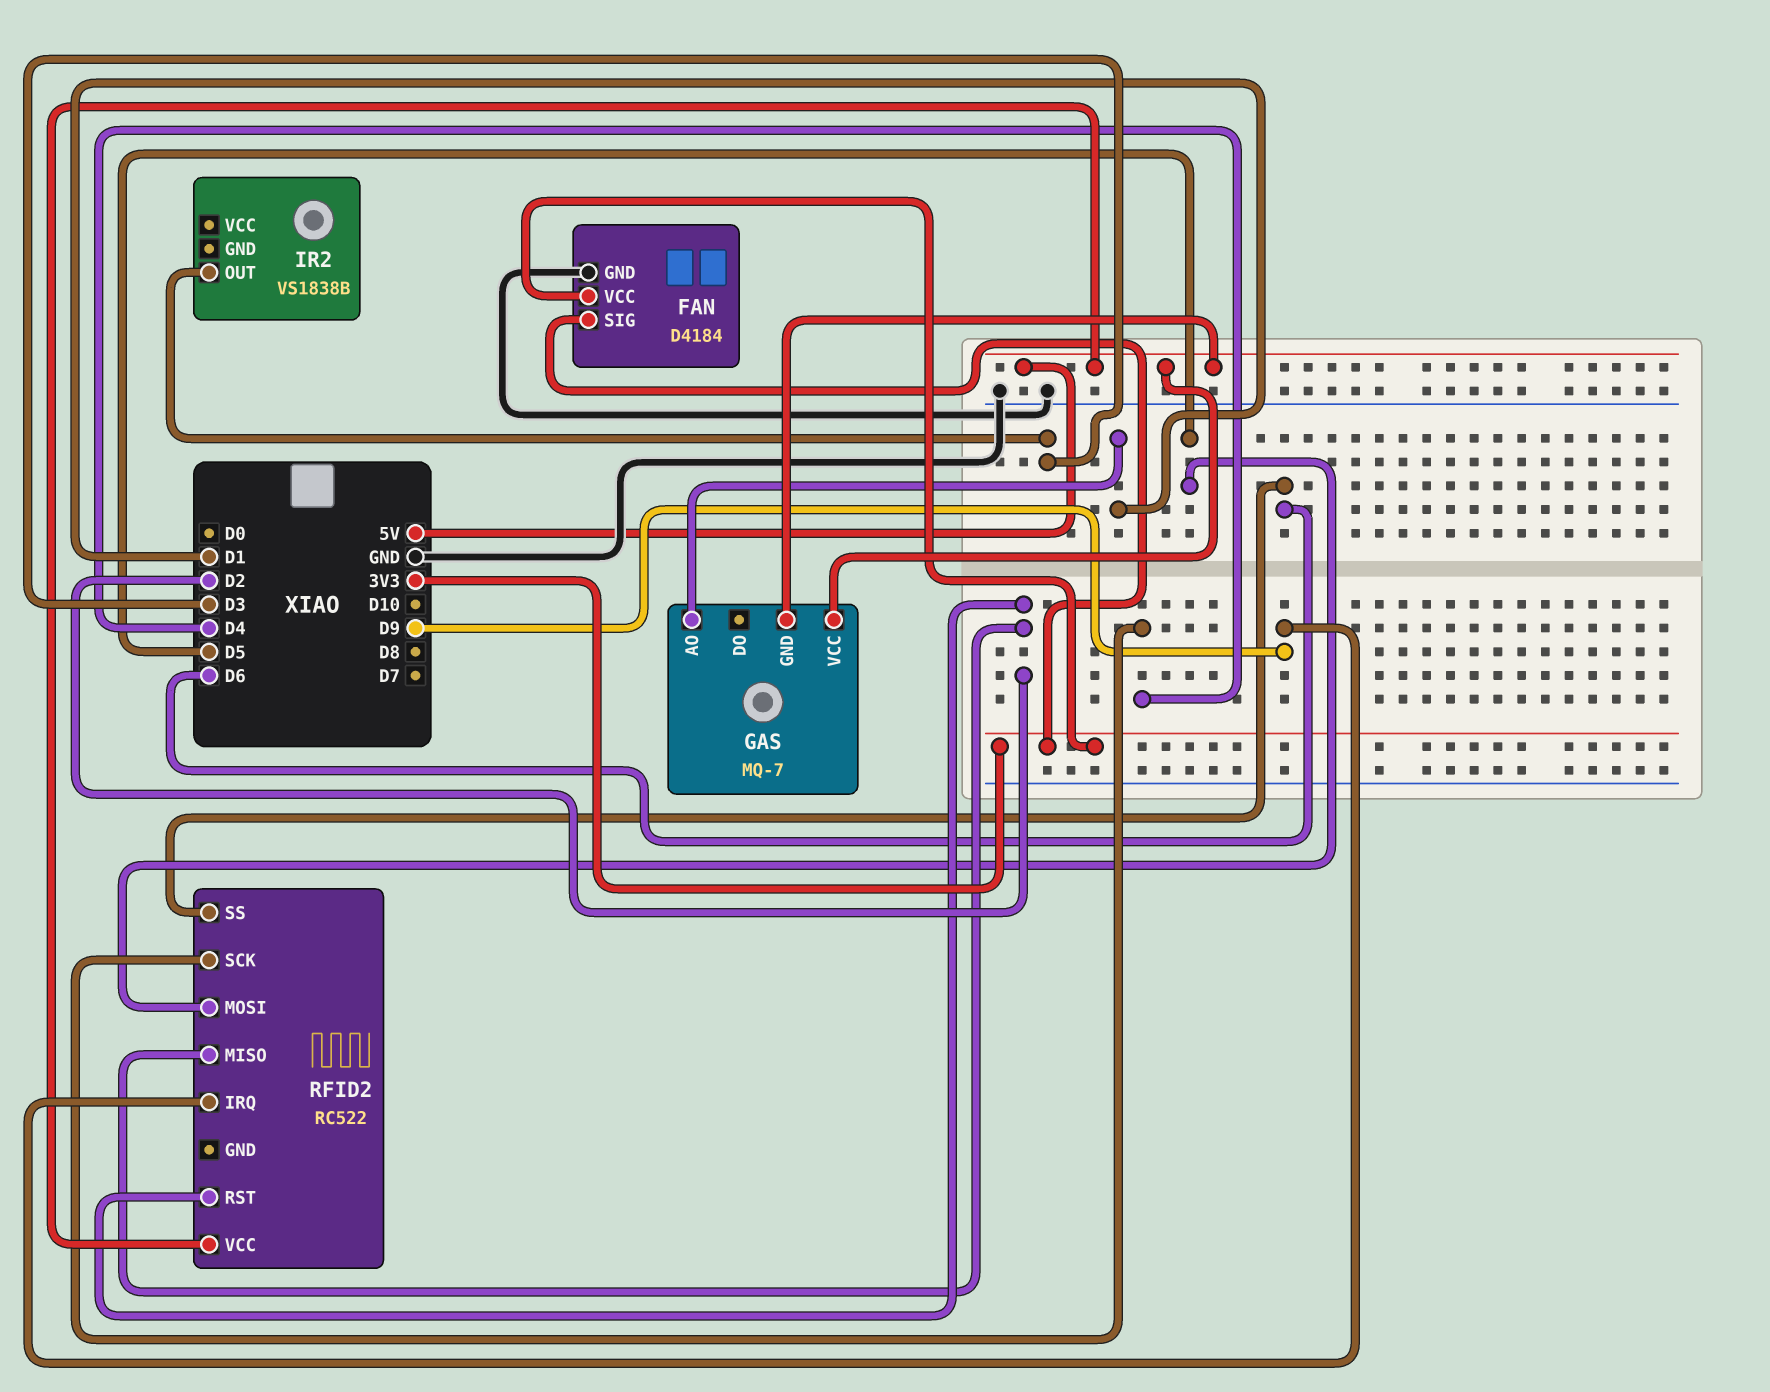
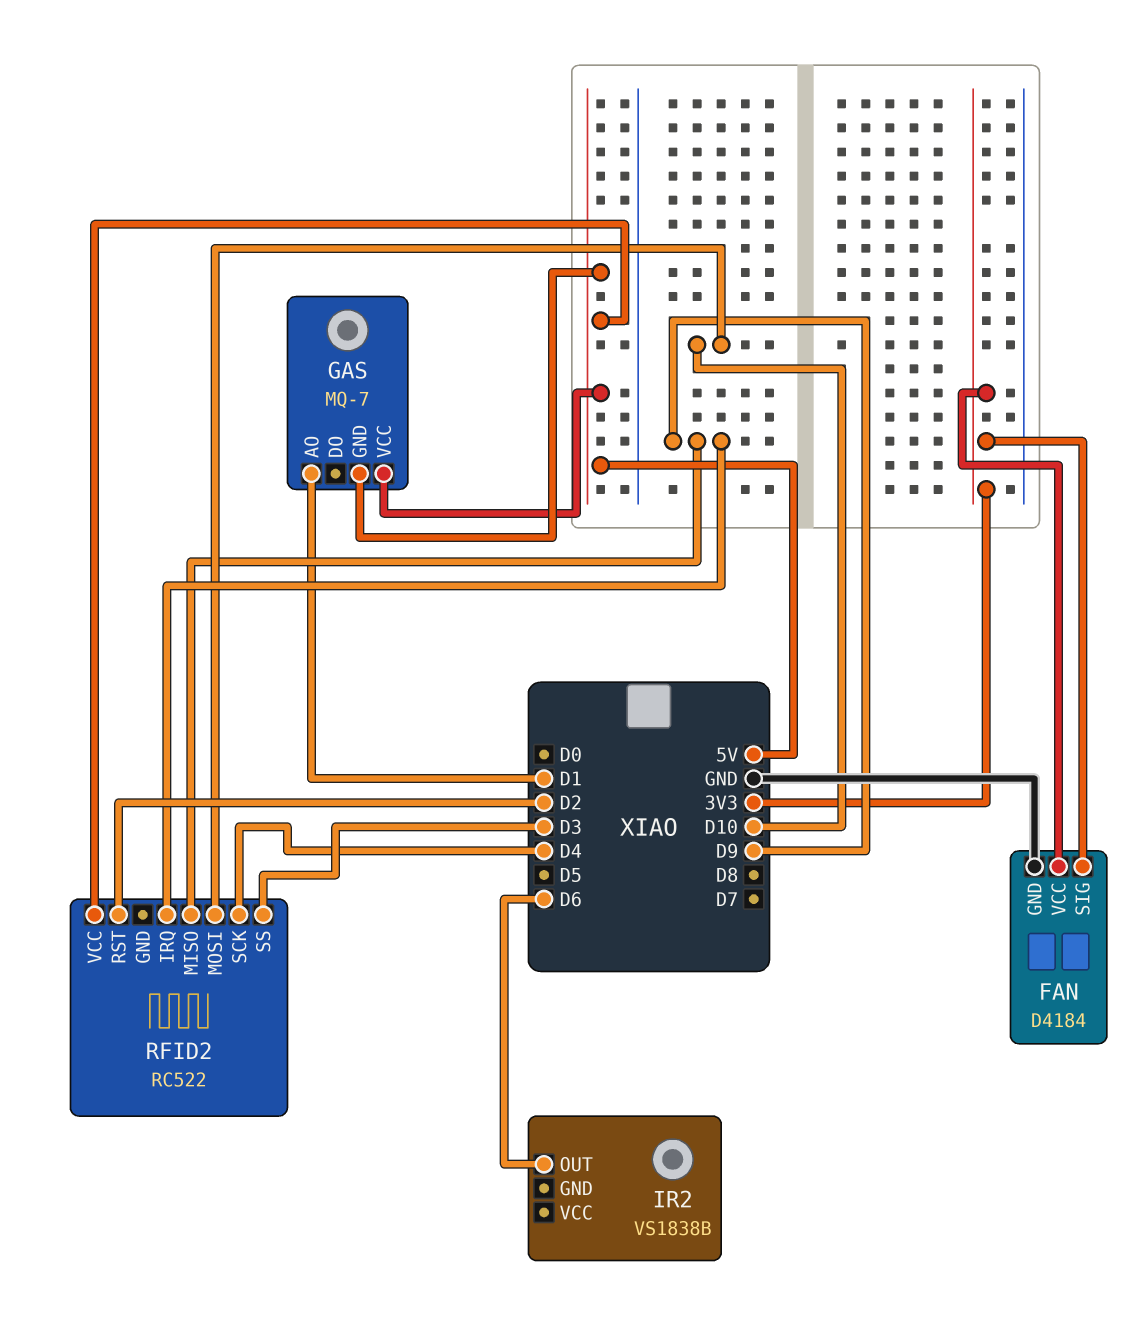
IR2 pin OUT: D3 -> D6
RFID2 pin MISO: D2 -> D9
RFID2 pin MOSI: D5 -> D10
RFID2 pin SS: D6 -> D3

